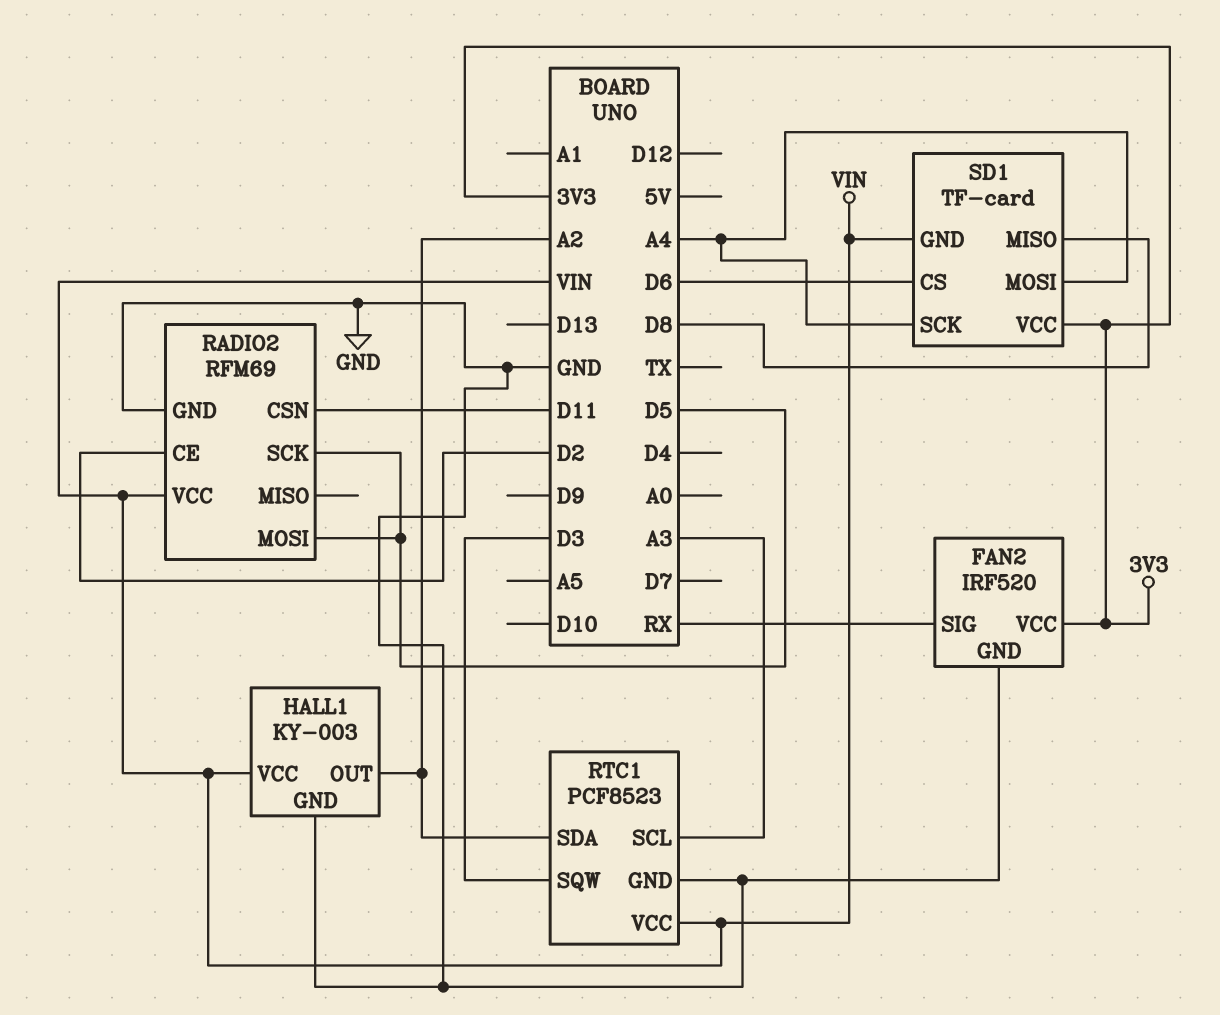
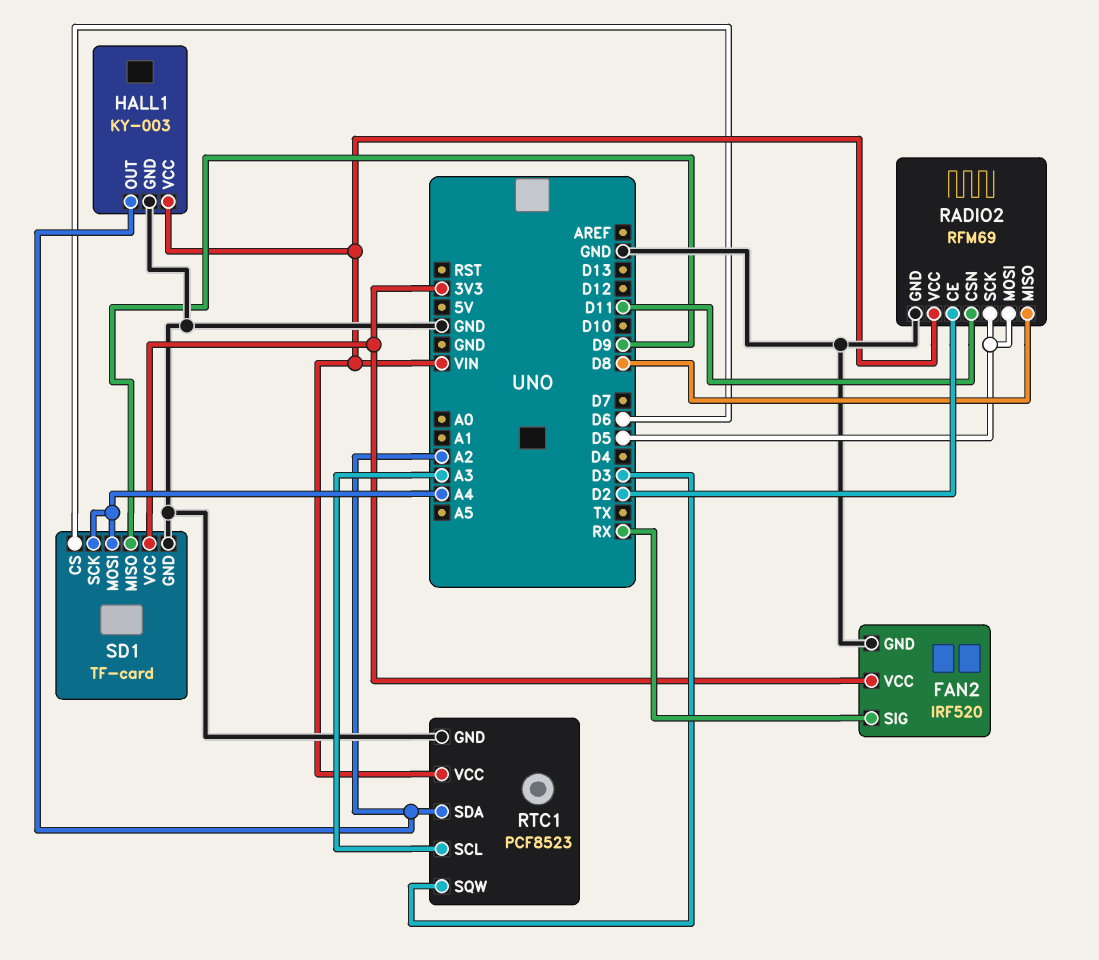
RADIO2 pin MISO: none -> D8
SD1 pin GND: VIN -> GND
SD1 pin MISO: D8 -> D9

